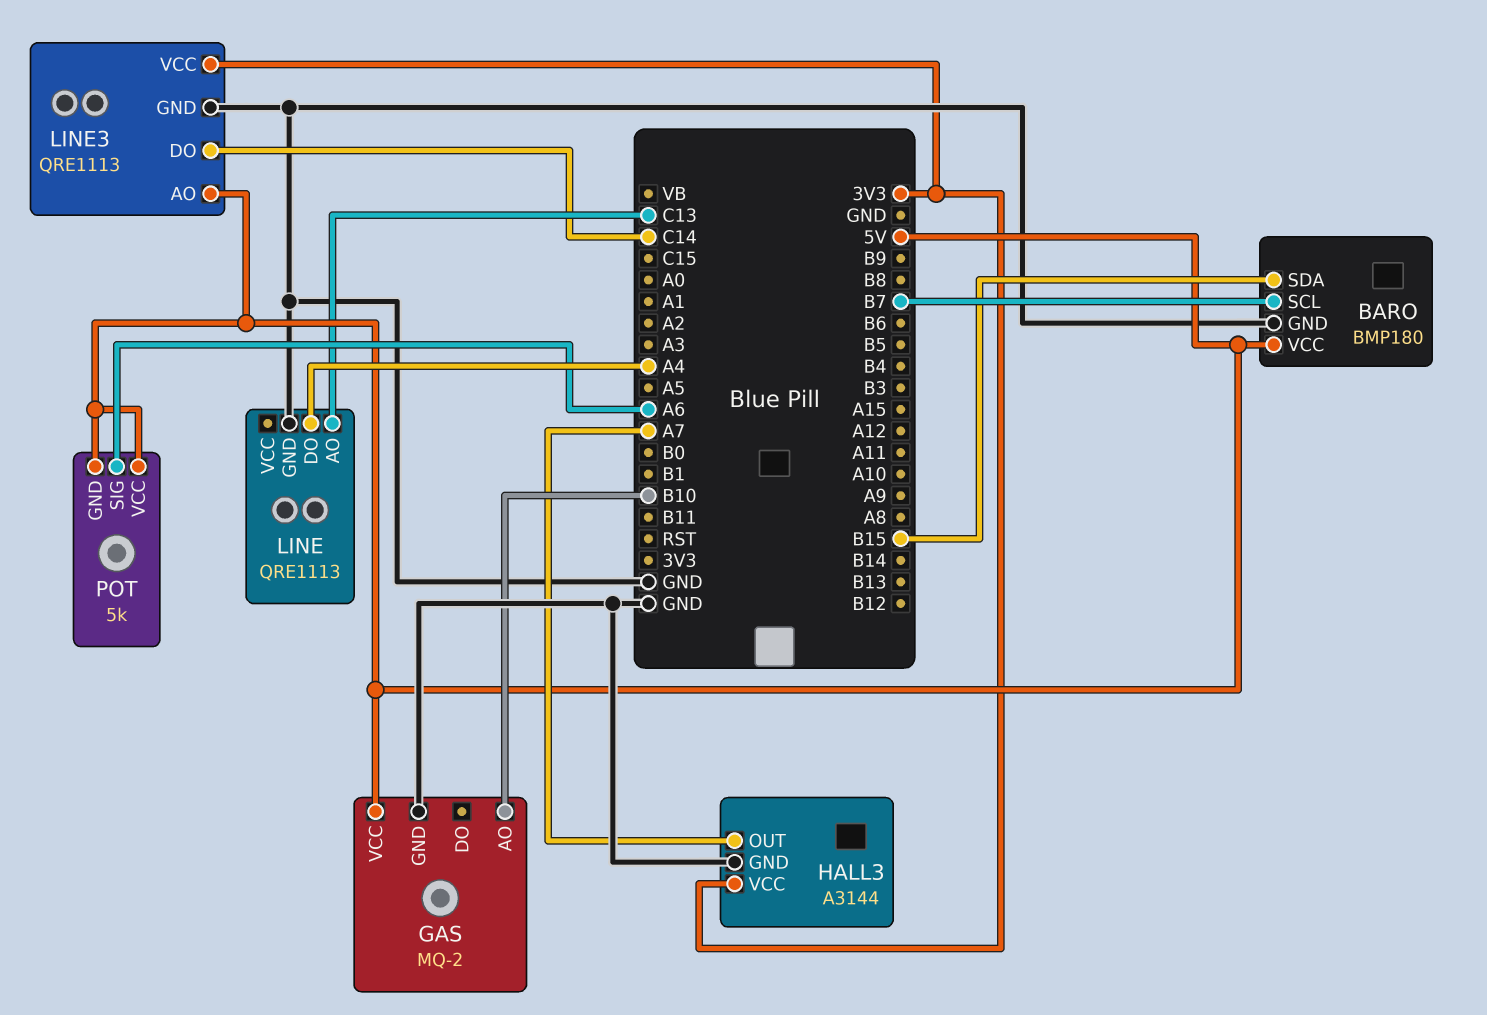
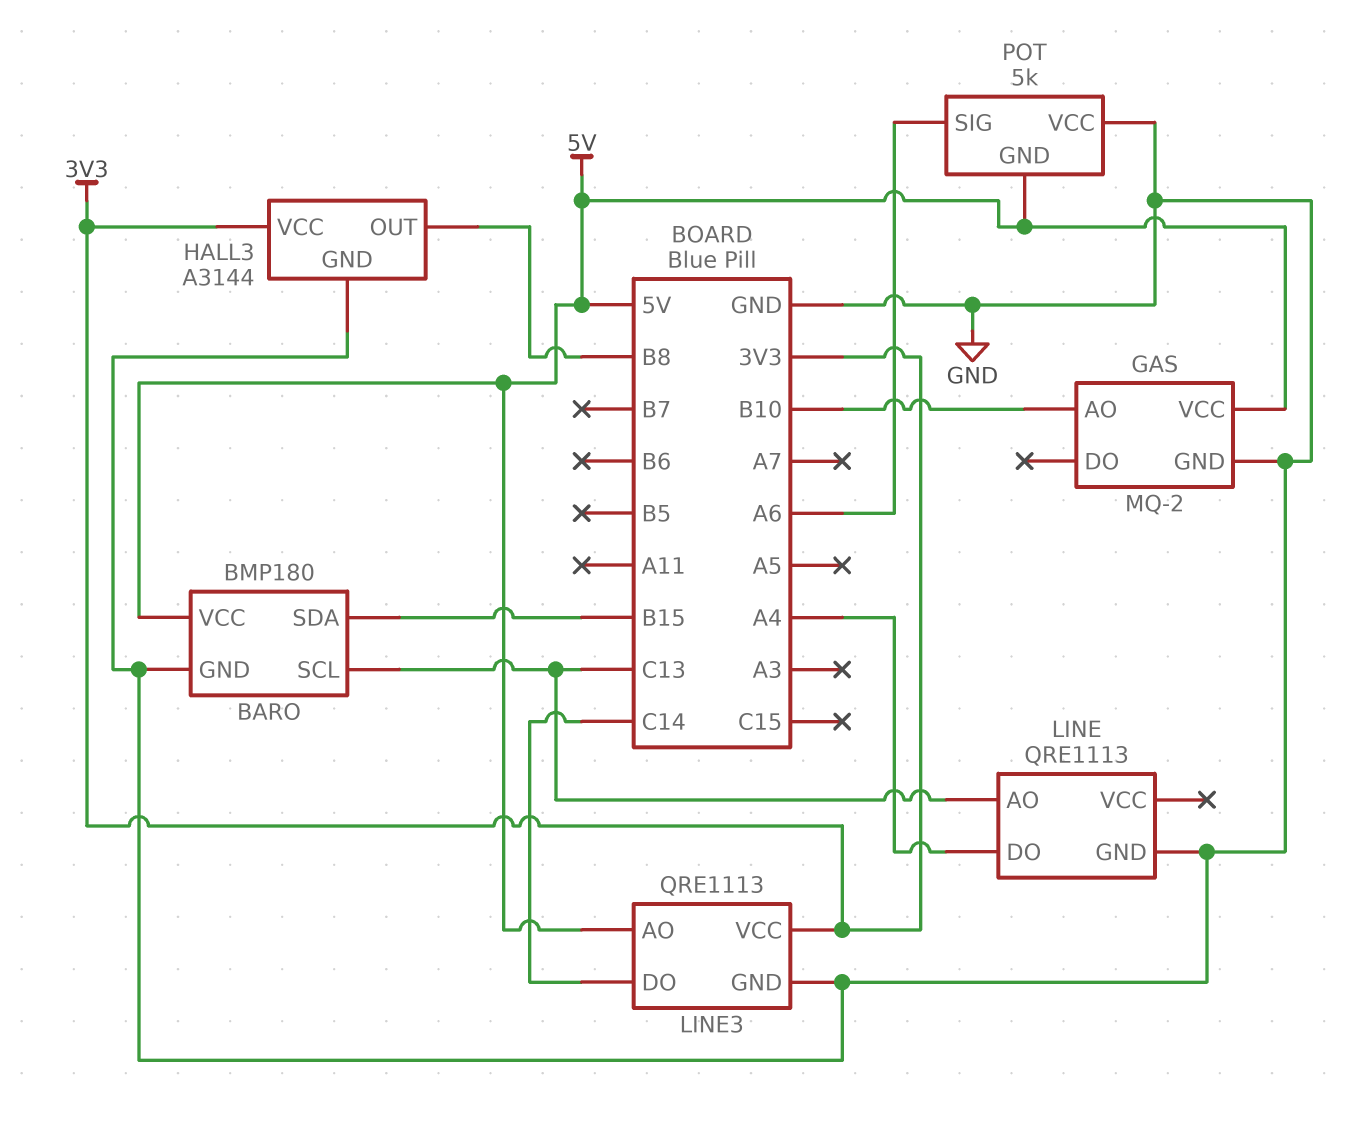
BARO pin SCL: B7 -> C13
HALL3 pin OUT: A7 -> B8
POT pin VCC: 5V -> GND

